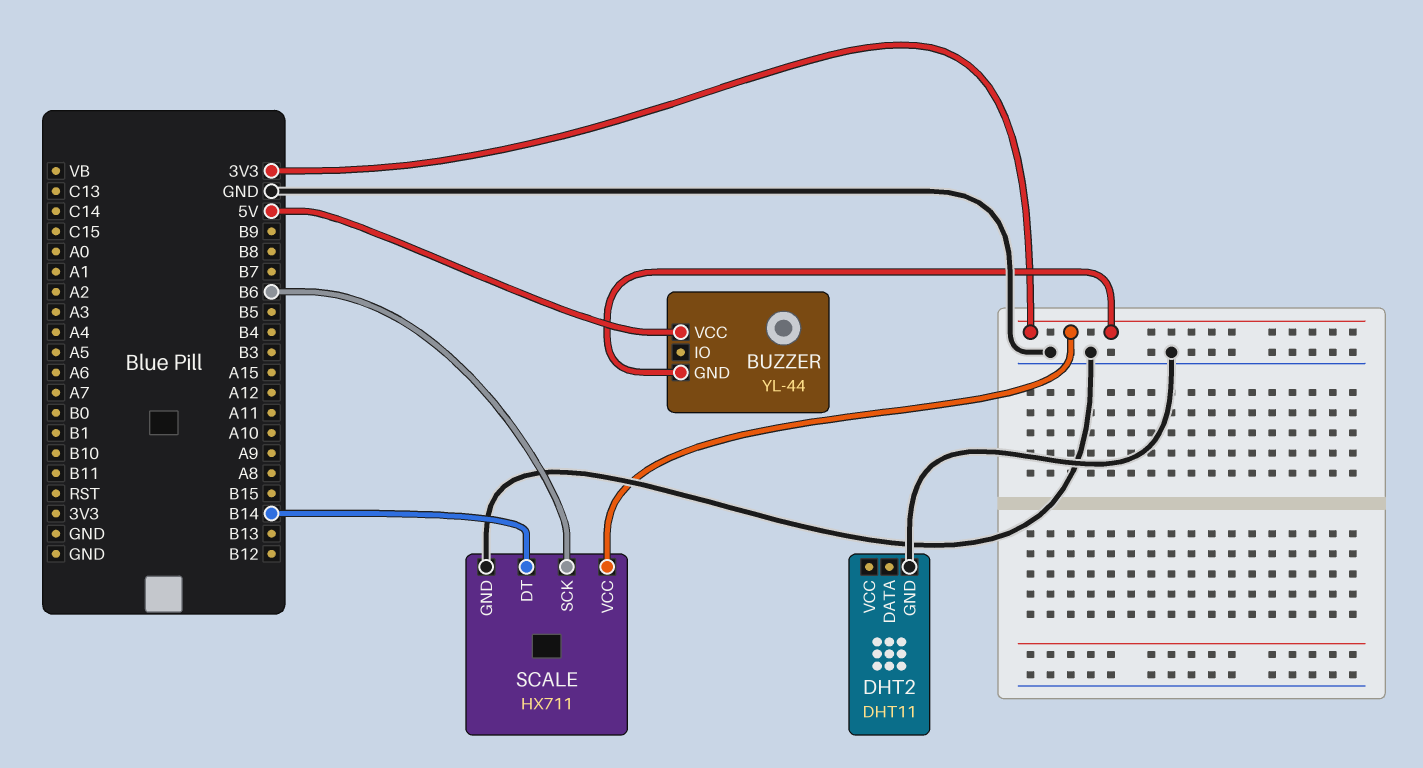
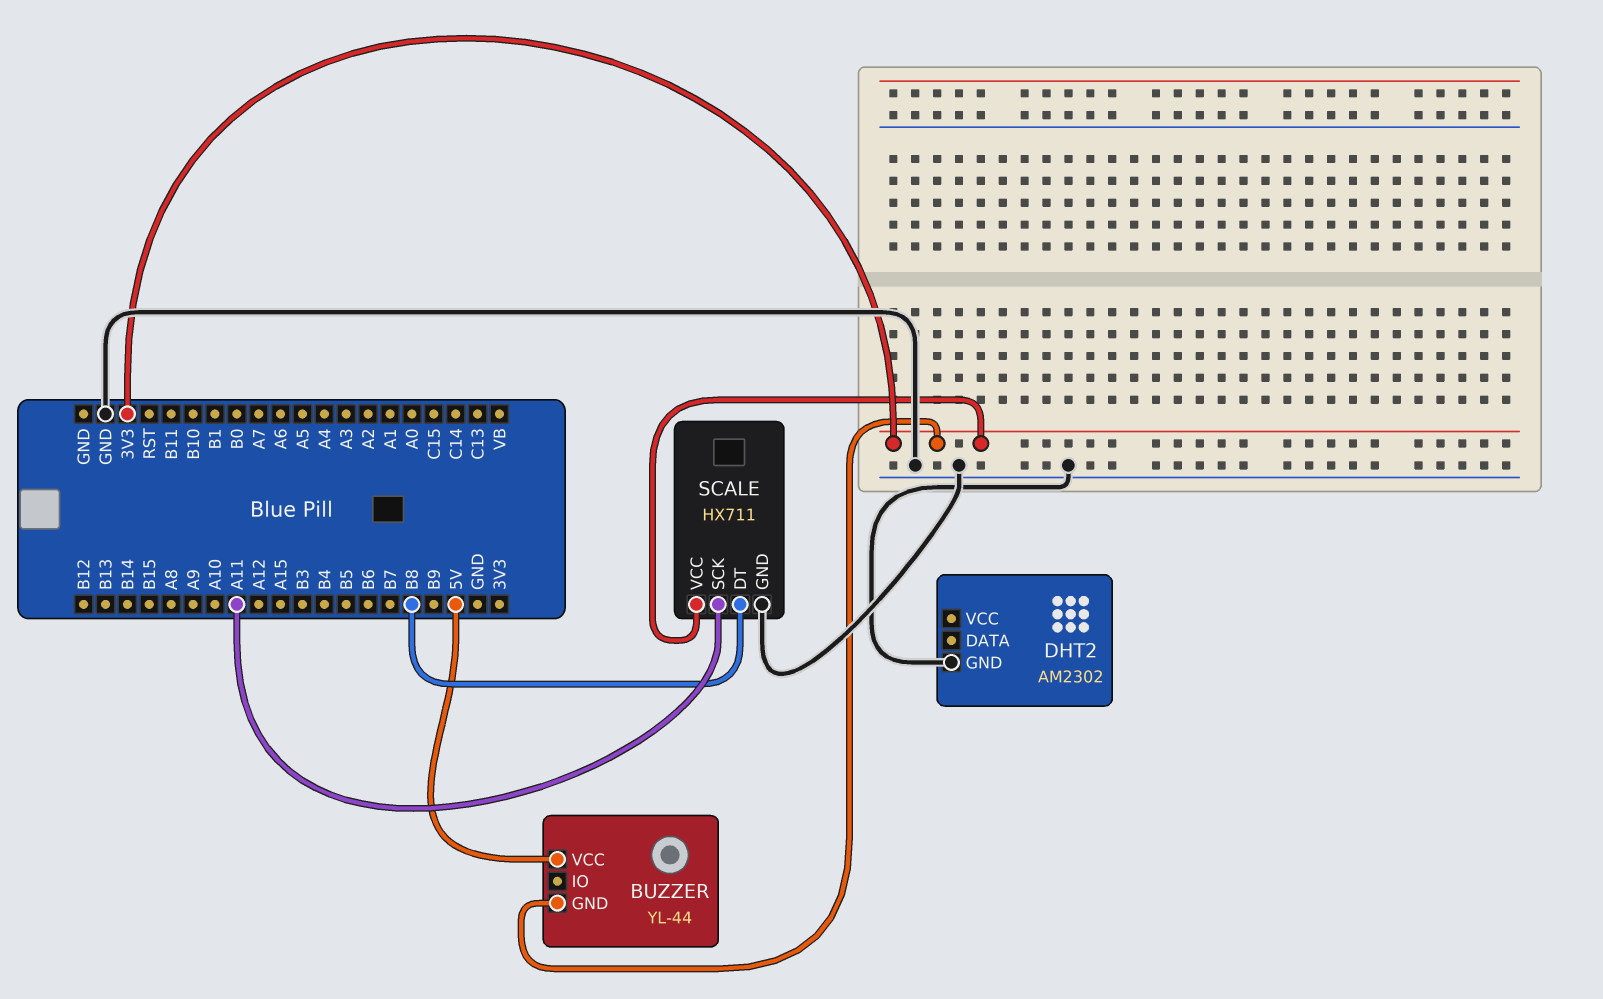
DHT2: DHT11 -> AM2302
SCALE pin DT: B14 -> B8
SCALE pin SCK: B6 -> A11

